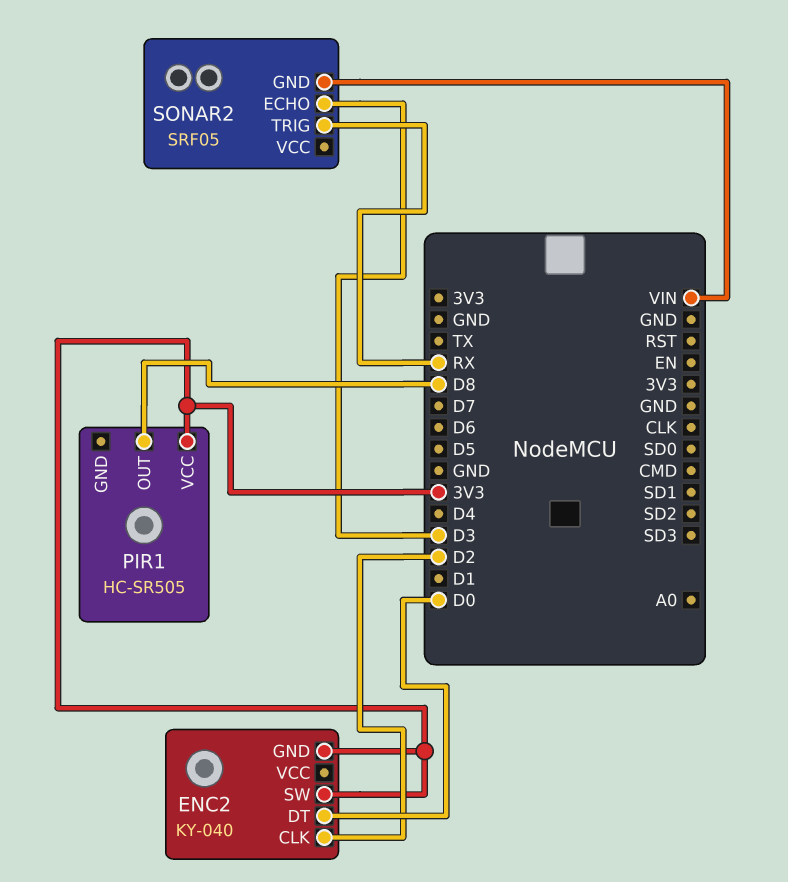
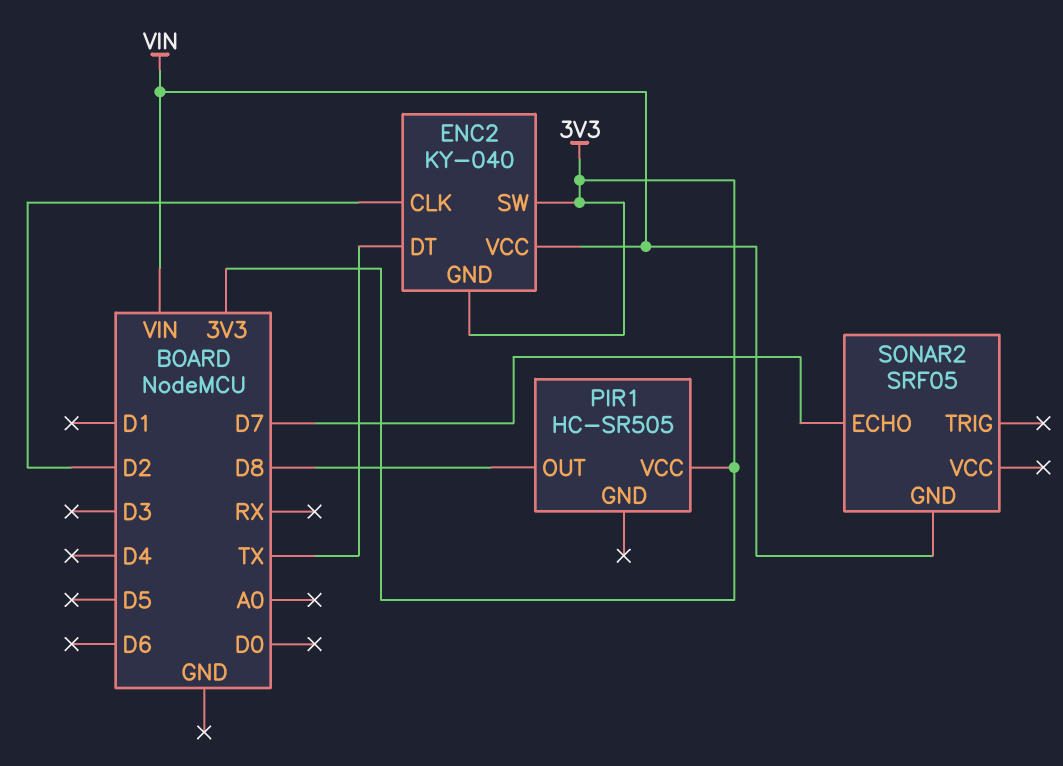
ENC2 pin DT: D0 -> TX
ENC2 pin VCC: none -> VIN
SONAR2 pin ECHO: D3 -> D7
SONAR2 pin TRIG: RX -> none

